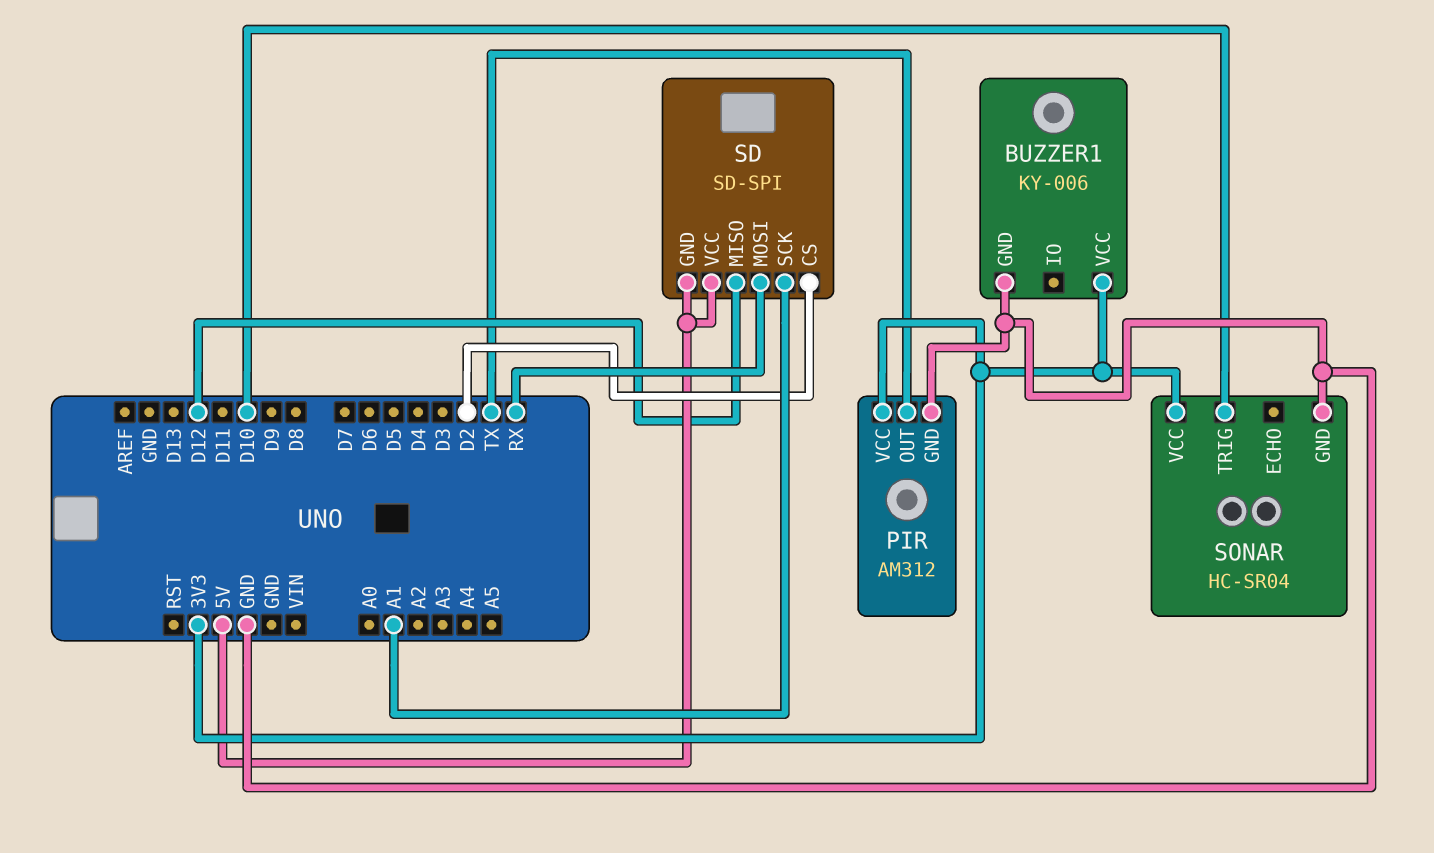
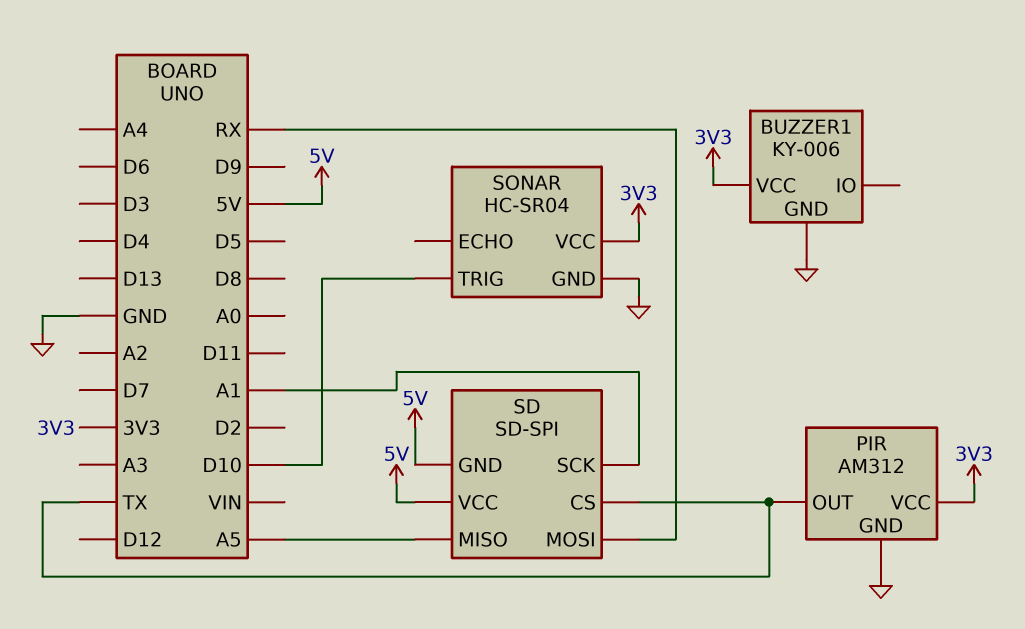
SD pin CS: D2 -> TX
SD pin MISO: D12 -> A5

